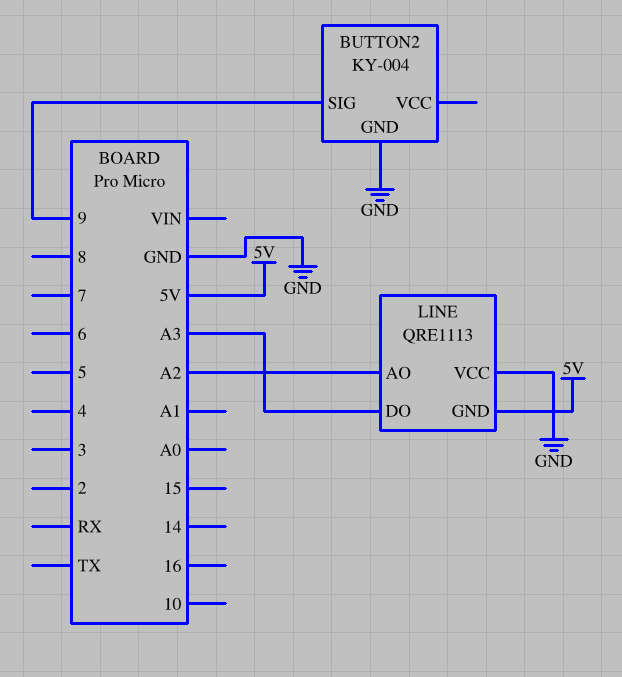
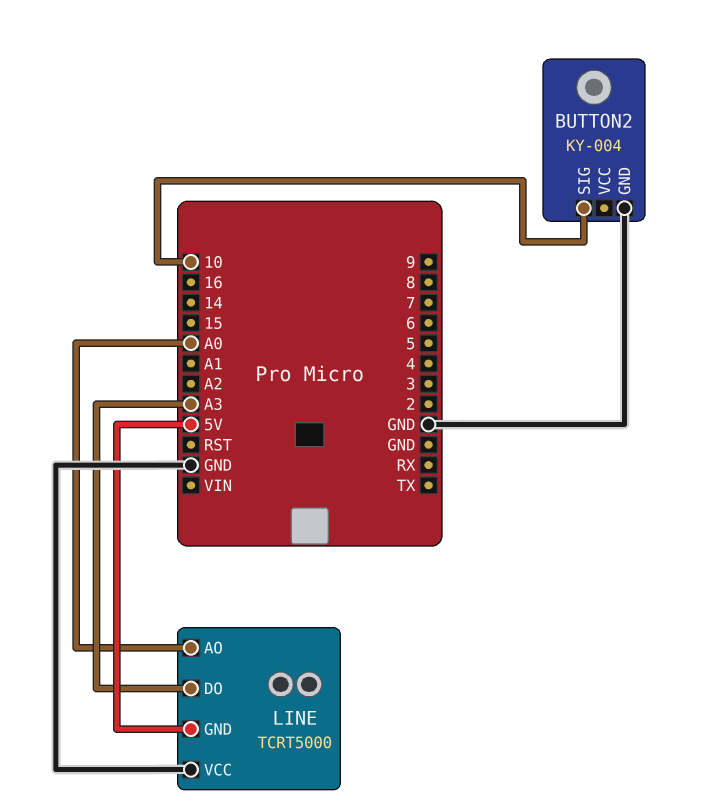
BUTTON2 pin SIG: 9 -> 10
LINE: QRE1113 -> TCRT5000
LINE pin AO: A2 -> A0

